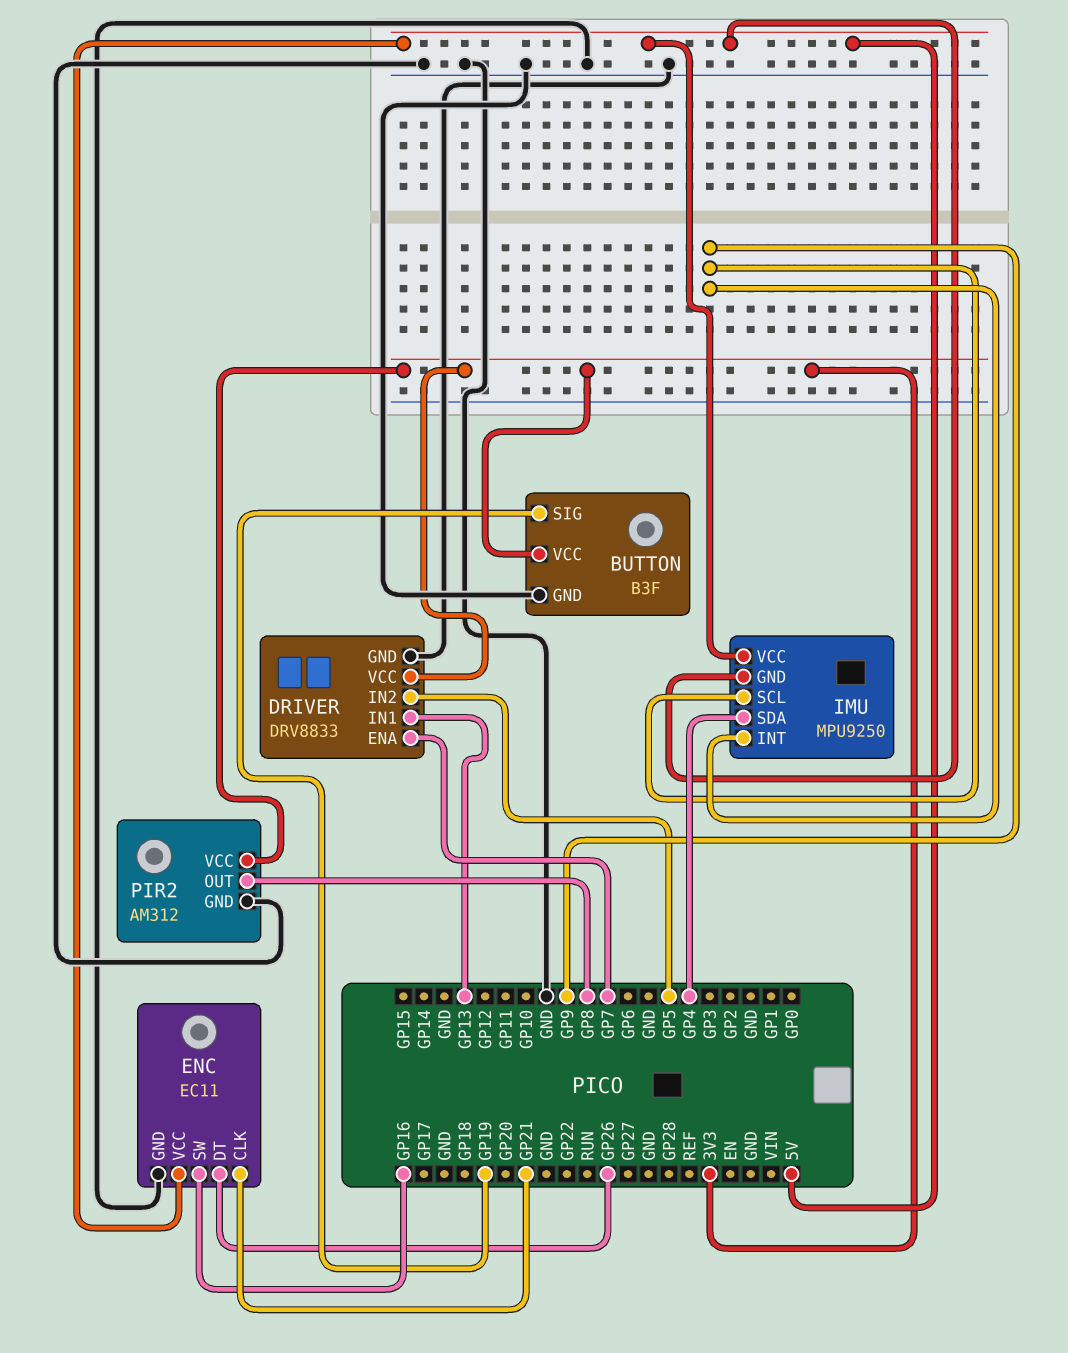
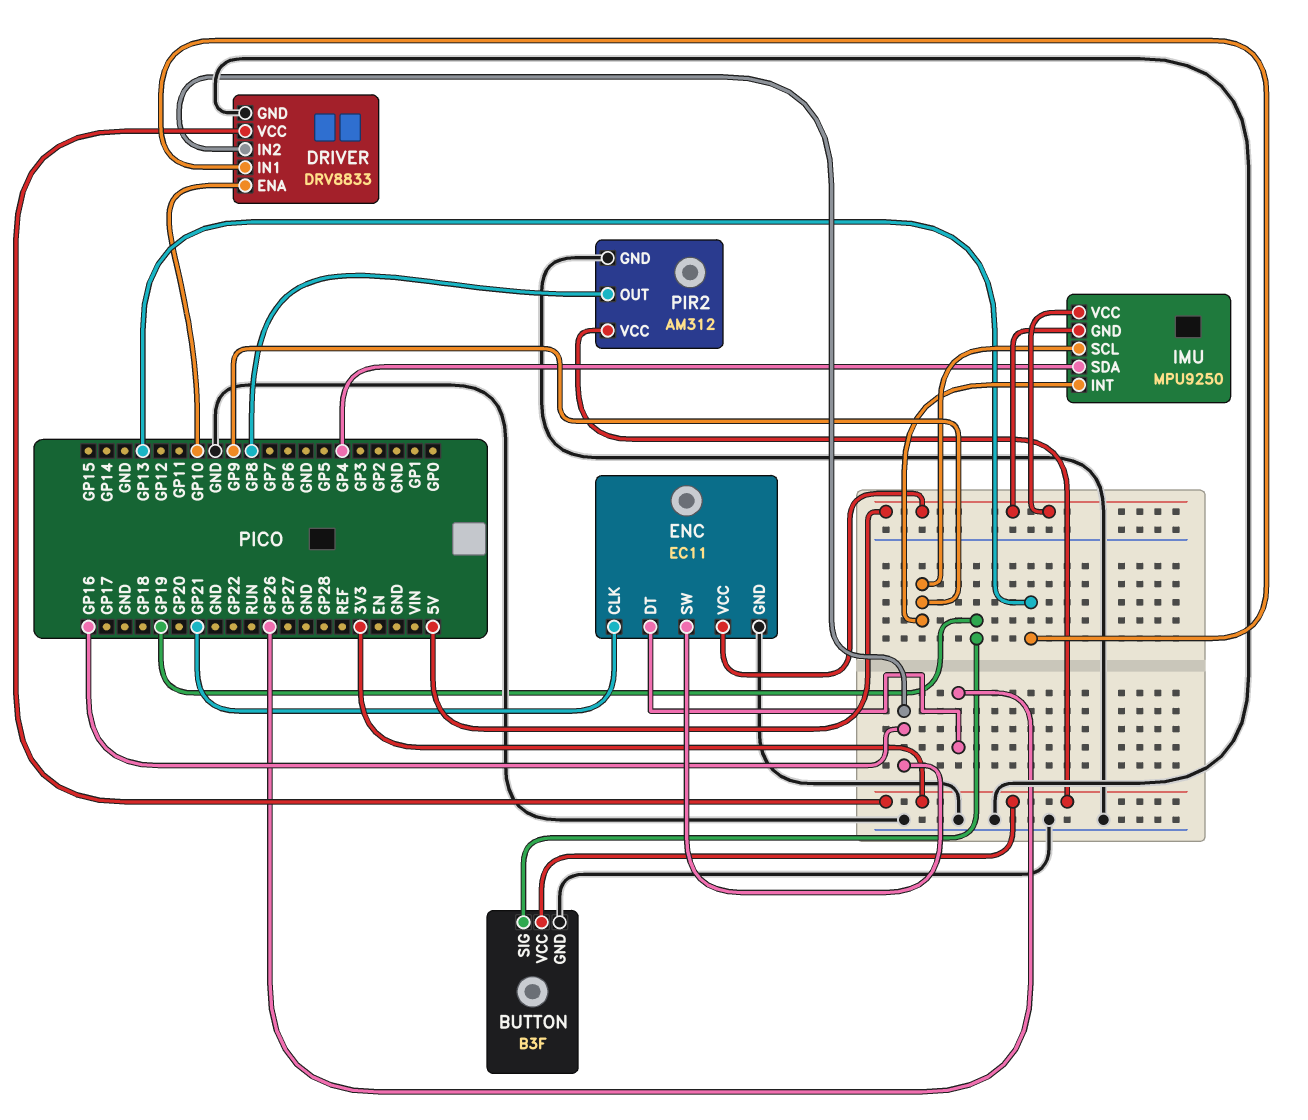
DRIVER pin ENA: GP7 -> GP10
DRIVER pin IN2: GP5 -> GP16

